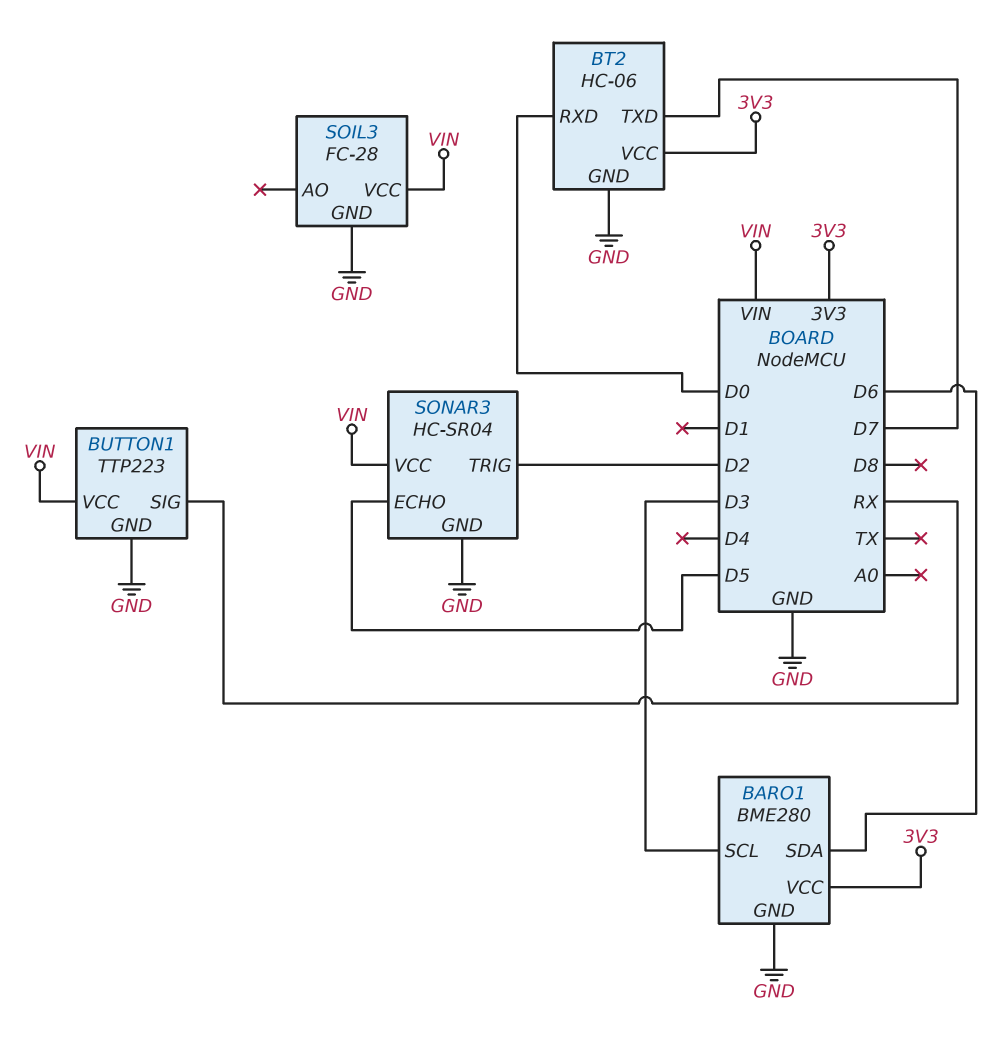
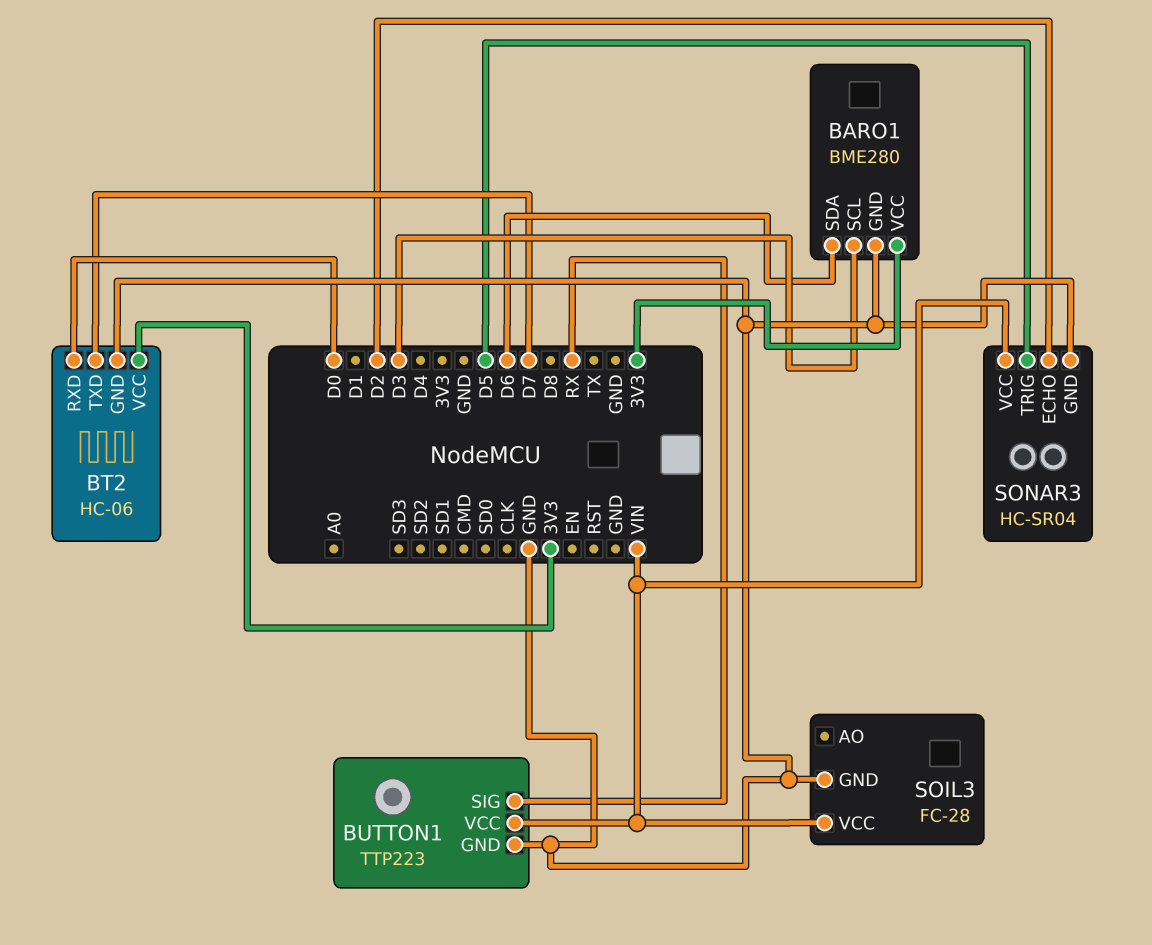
SONAR3 pin ECHO: D5 -> D2
SONAR3 pin TRIG: D2 -> D5

